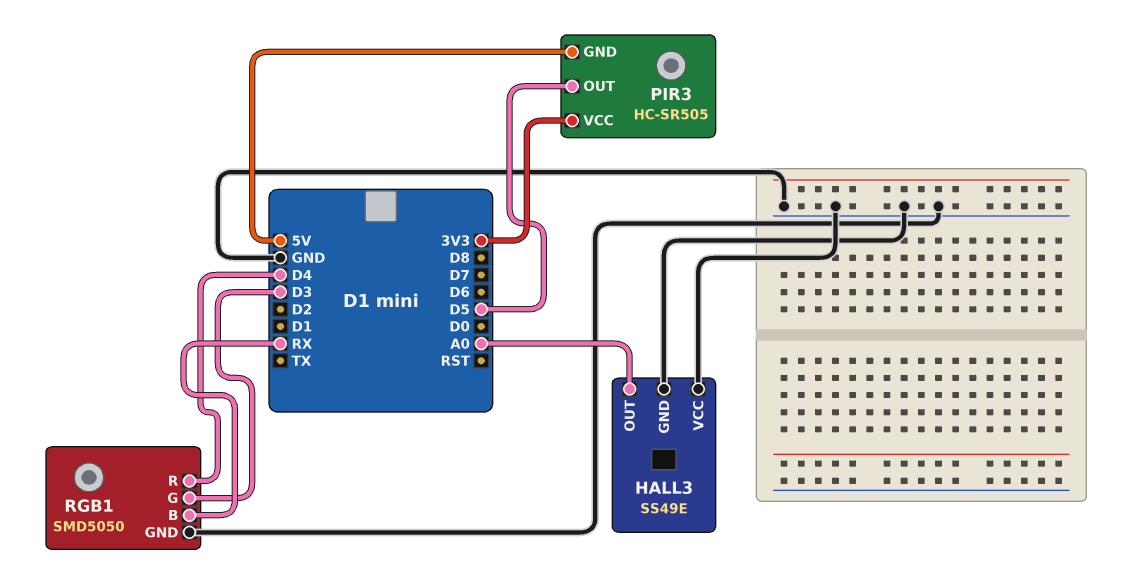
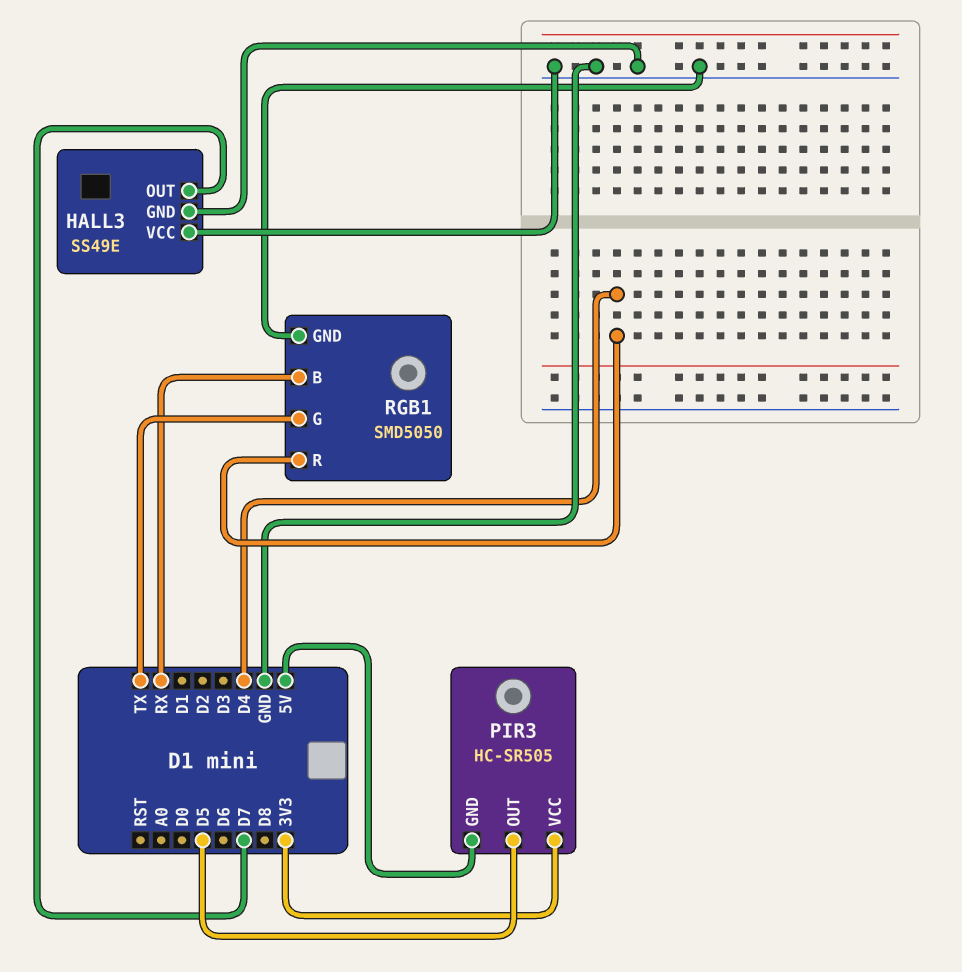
HALL3 pin OUT: A0 -> D7
RGB1 pin G: D3 -> TX

